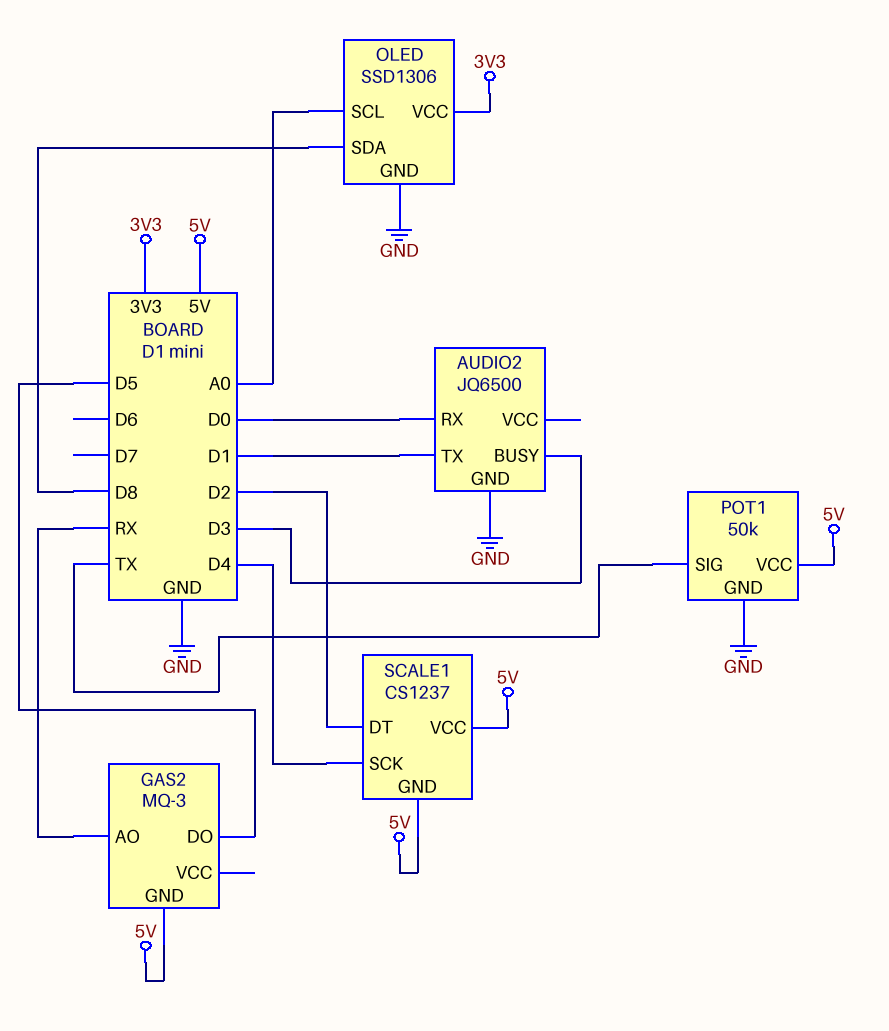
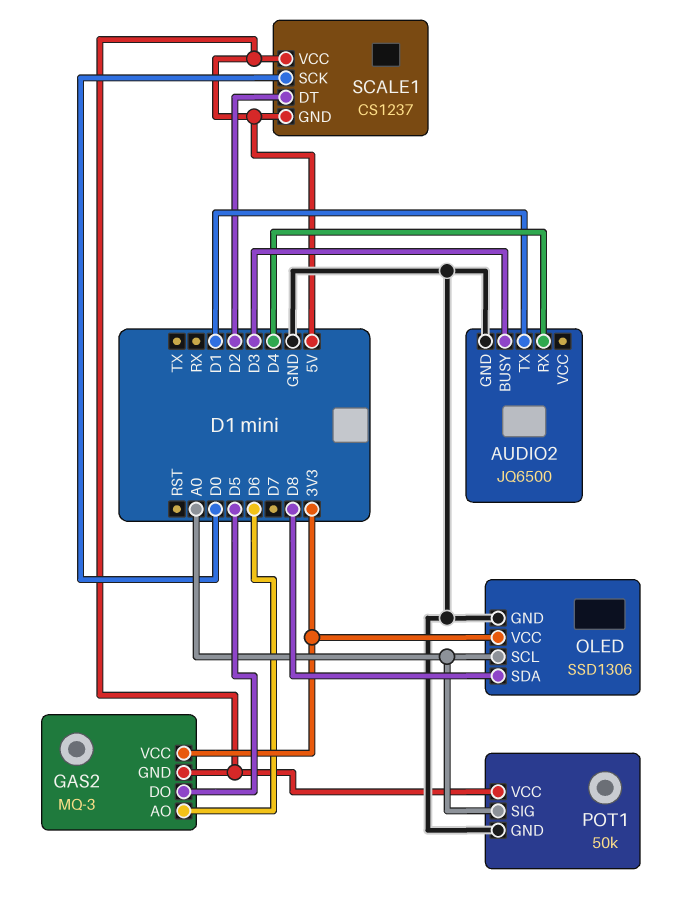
AUDIO2 pin RX: D0 -> D4
GAS2 pin AO: RX -> D6
GAS2 pin VCC: none -> 3V3
POT1 pin SIG: TX -> A0
SCALE1 pin SCK: D4 -> D0

